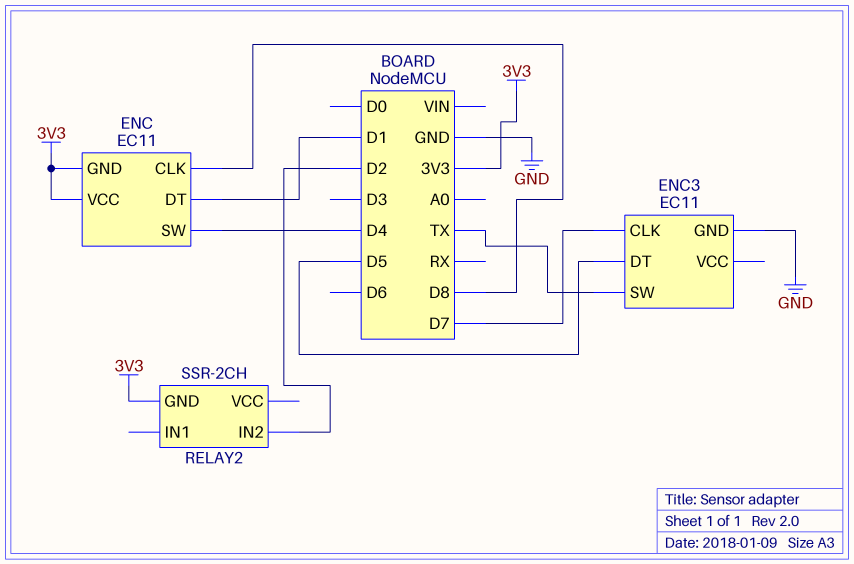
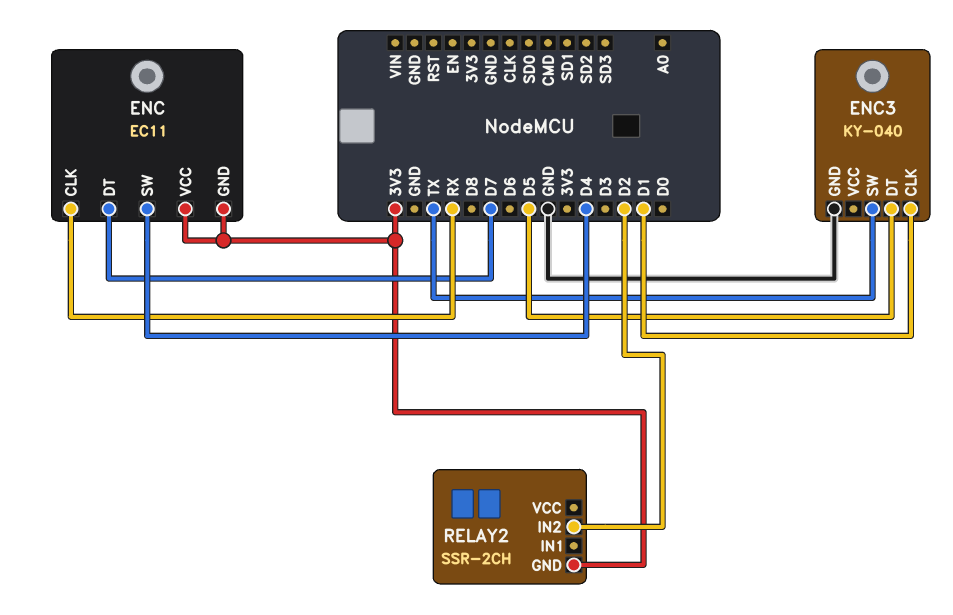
ENC pin CLK: D8 -> RX
ENC pin DT: D1 -> D7
ENC3: EC11 -> KY-040
ENC3 pin CLK: D7 -> D1

